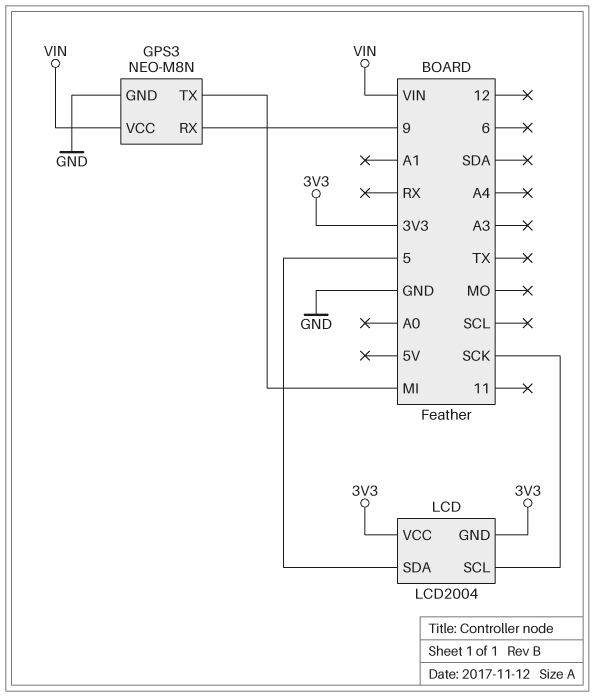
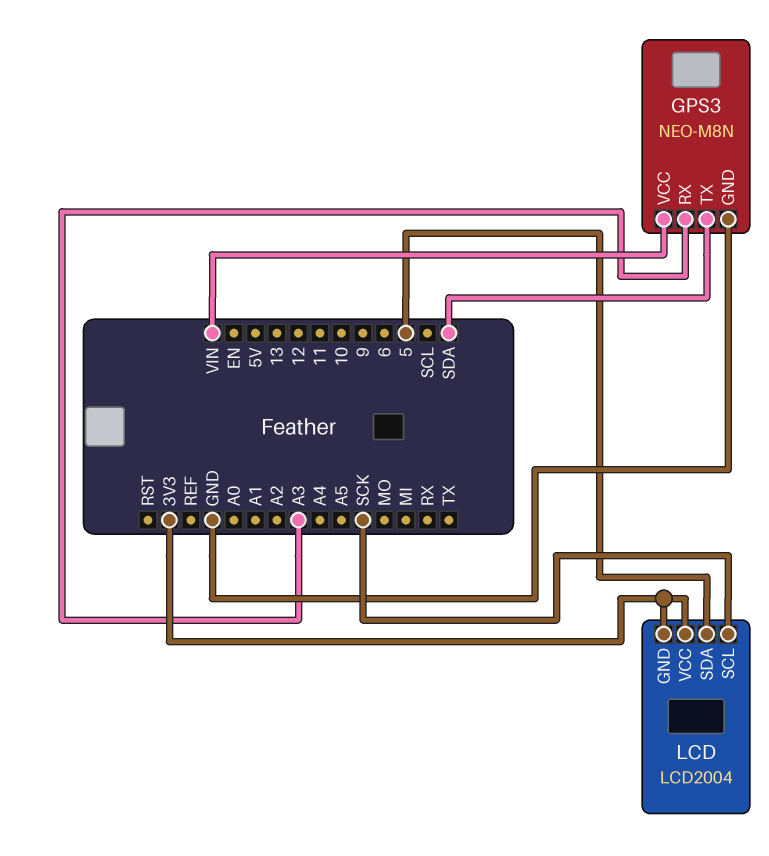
GPS3 pin RX: 9 -> A3
GPS3 pin TX: MI -> SDA

